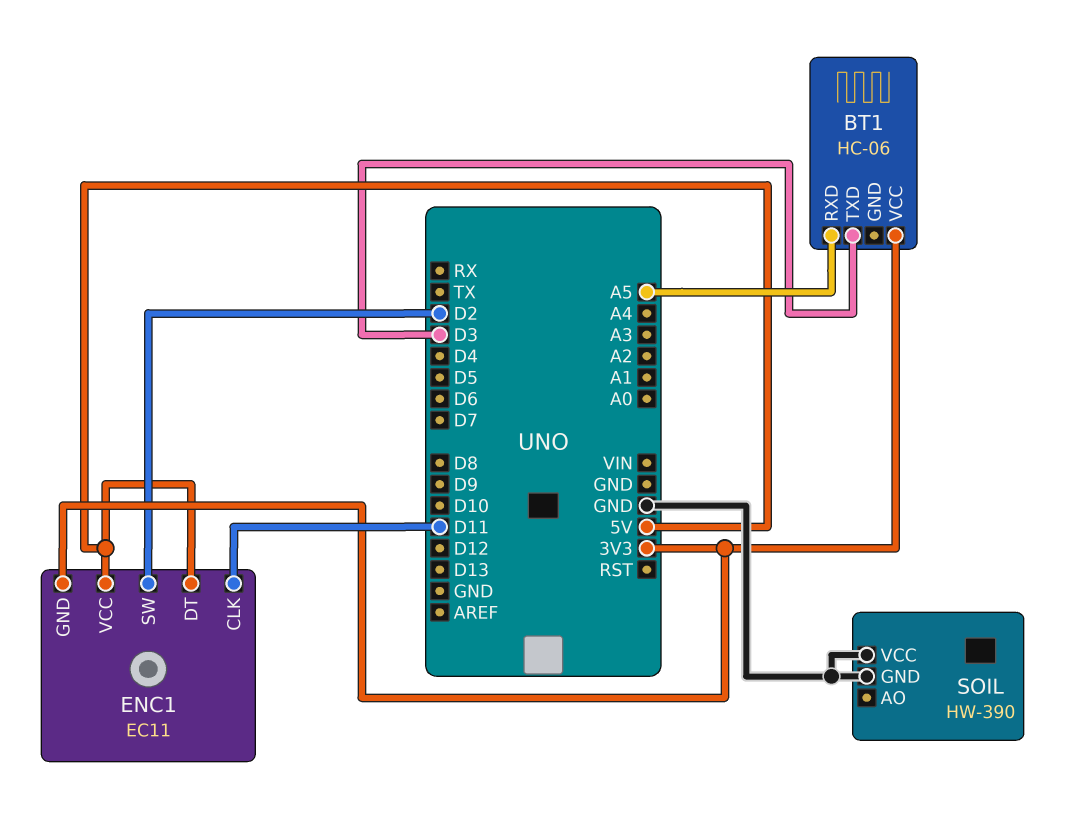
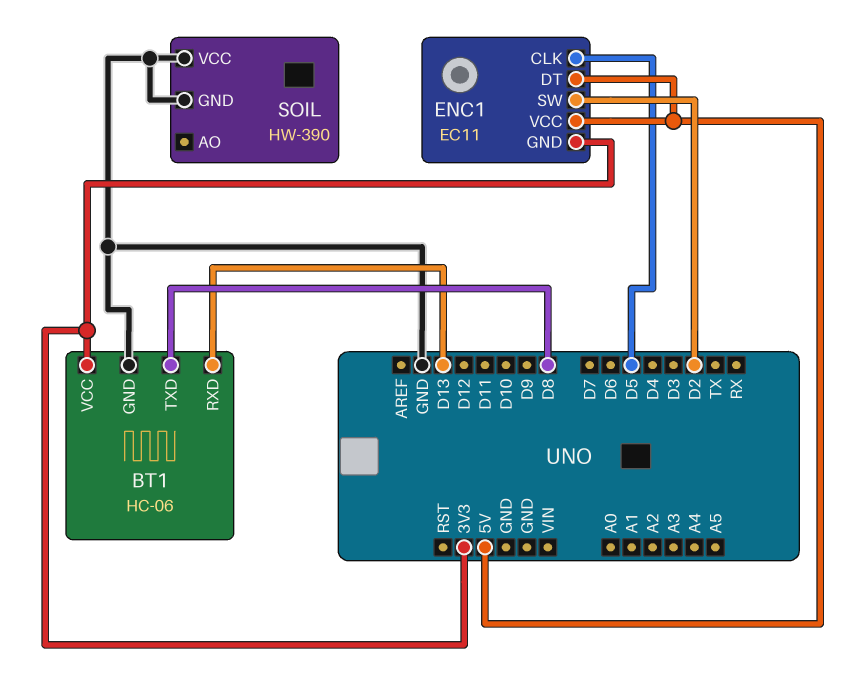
BT1 pin GND: none -> GND
BT1 pin RXD: A5 -> D13
BT1 pin TXD: D3 -> D8
ENC1 pin CLK: D11 -> D5

